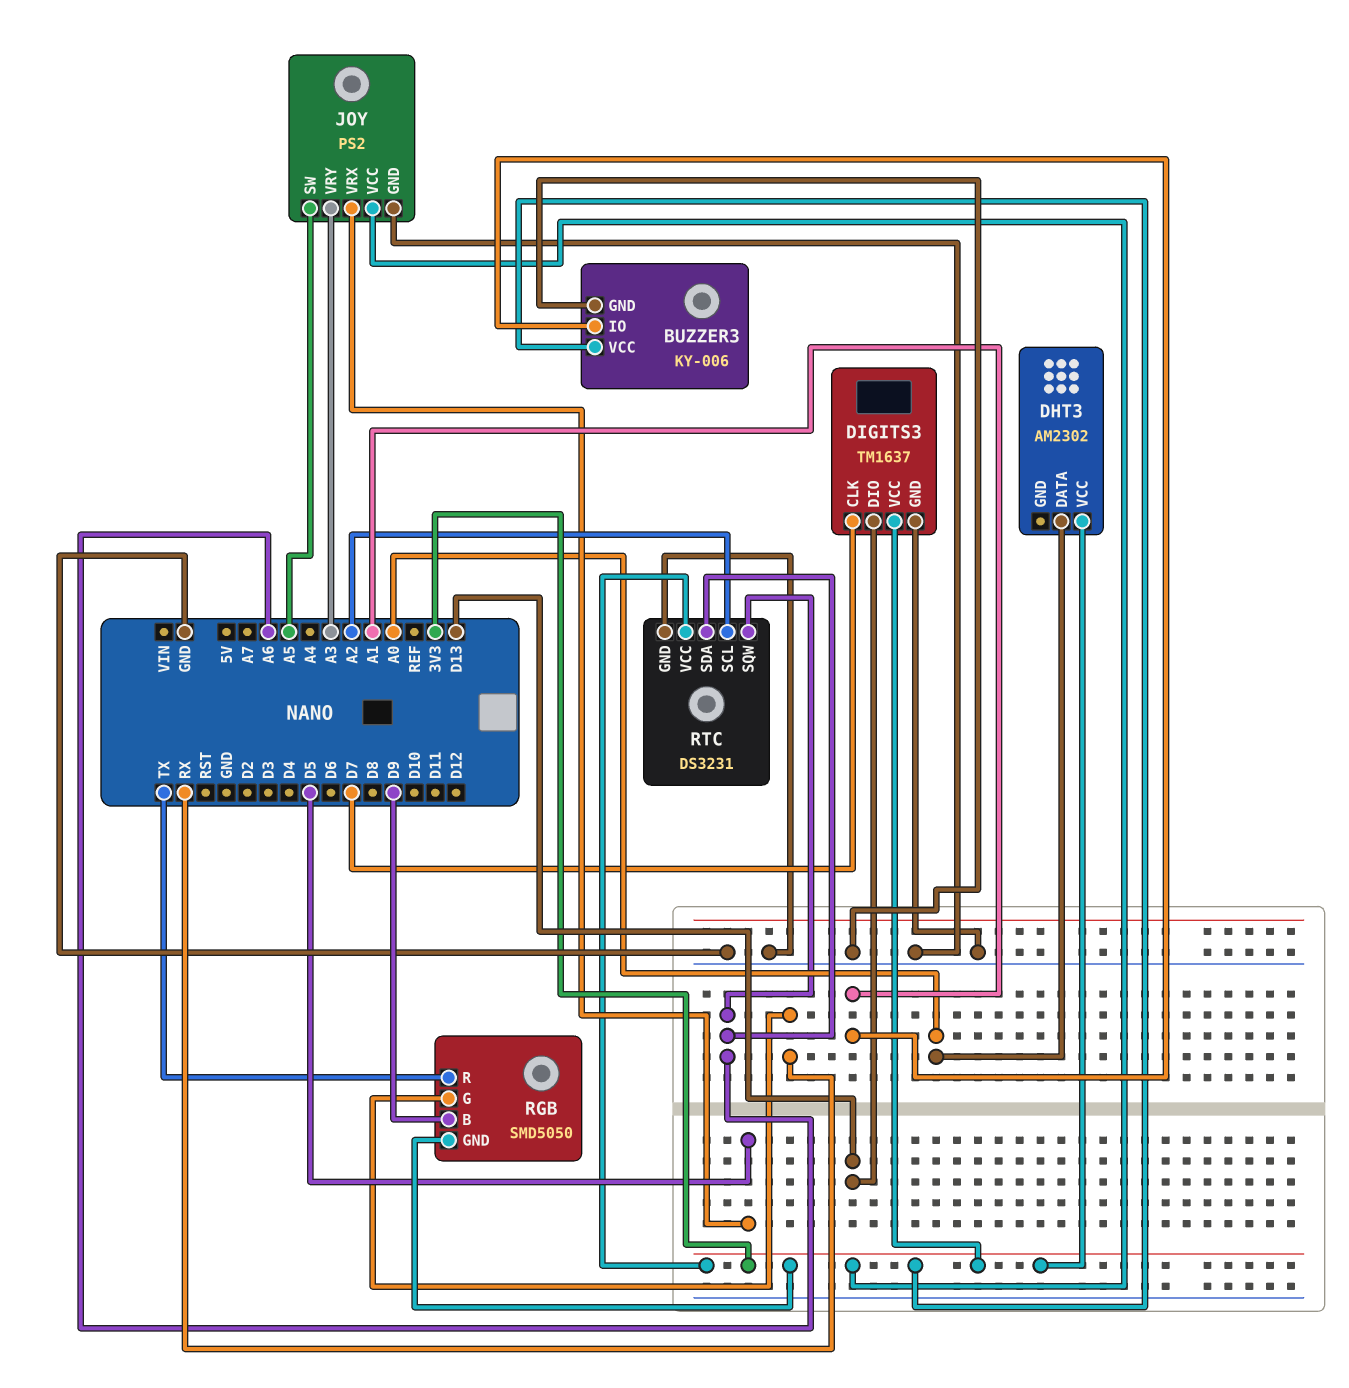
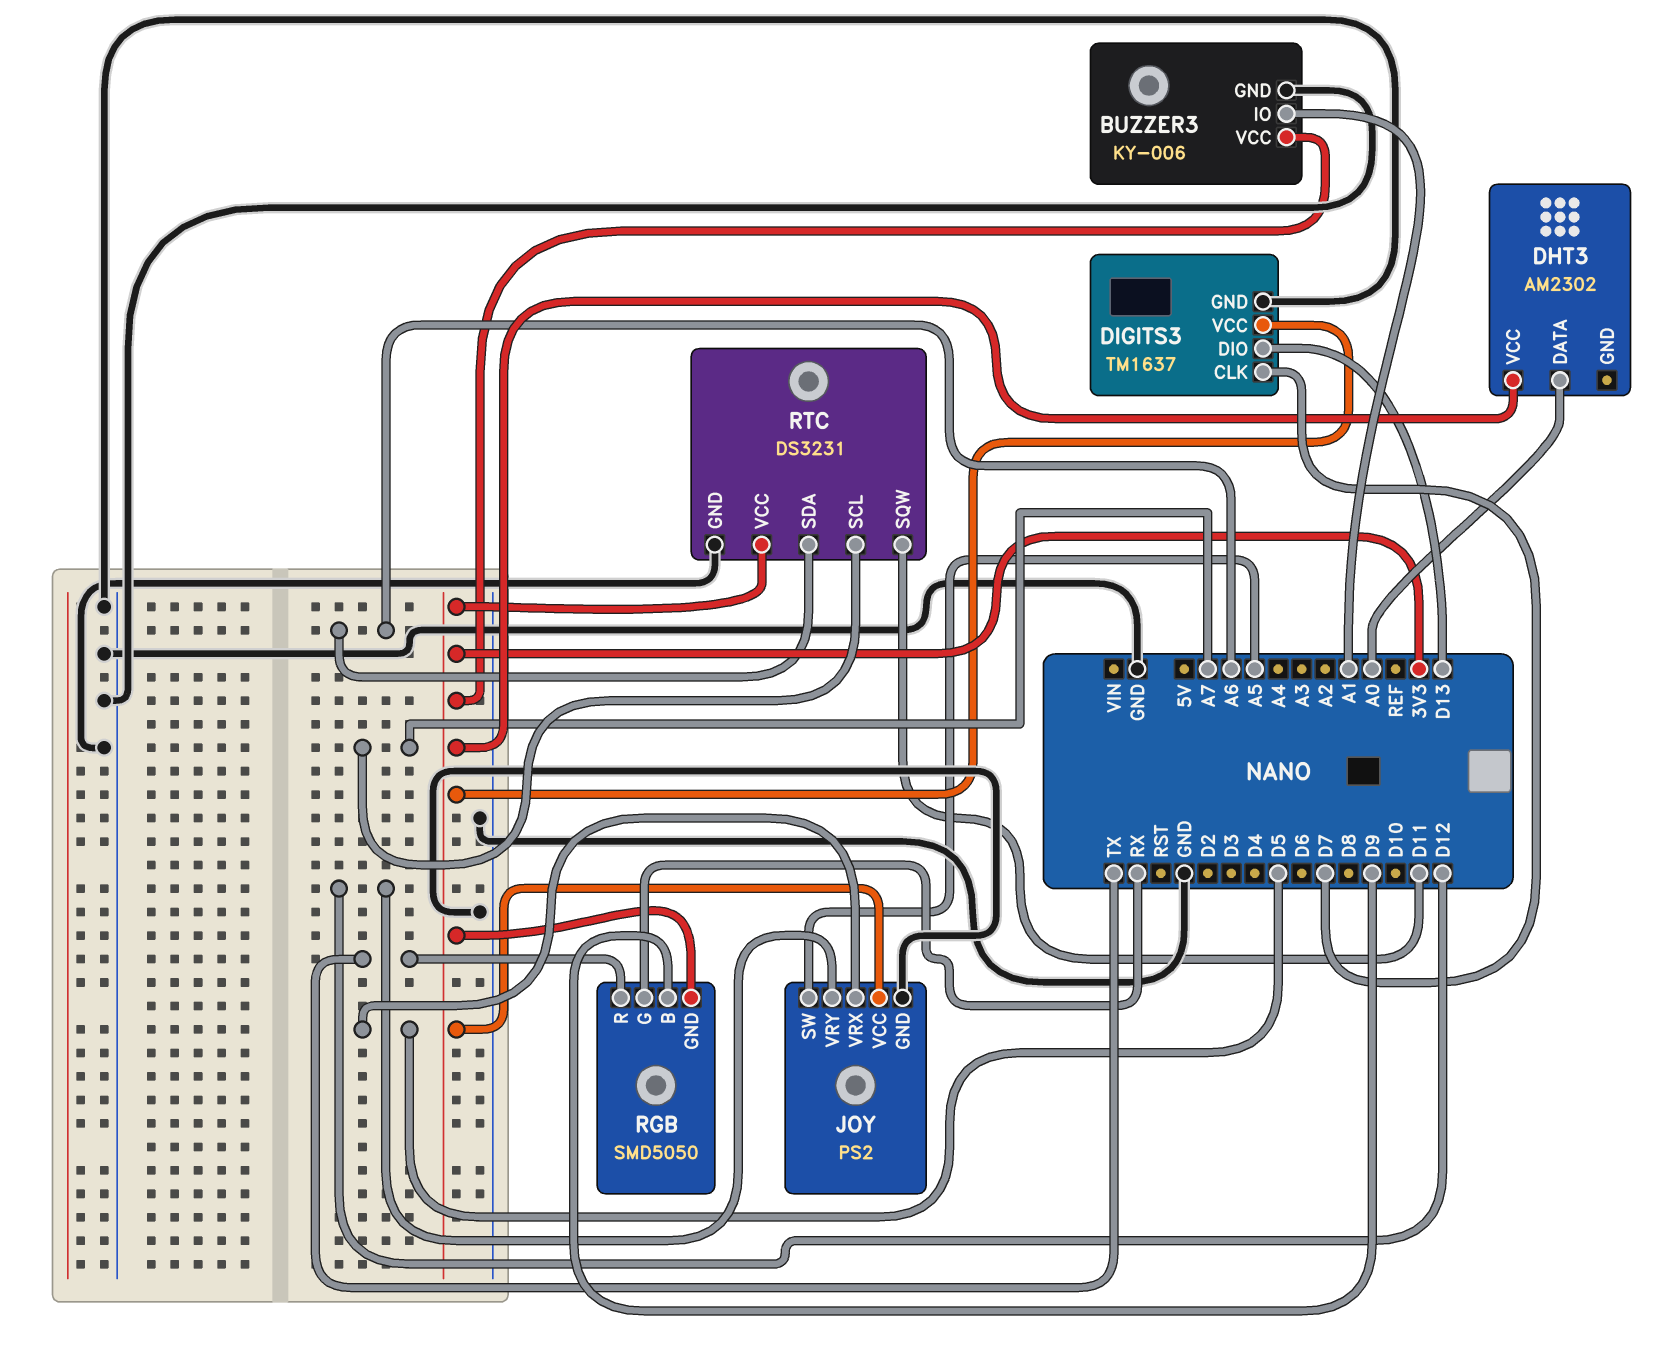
JOY pin VRY: A3 -> D12
RTC pin SCL: A2 -> A7
RTC pin SQW: A6 -> D11

